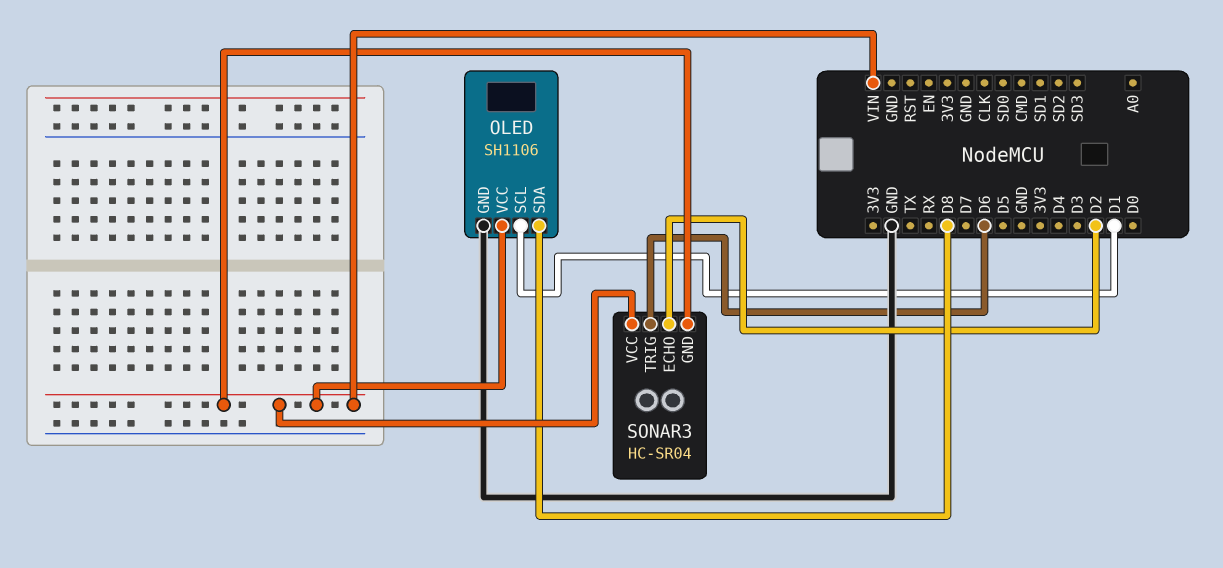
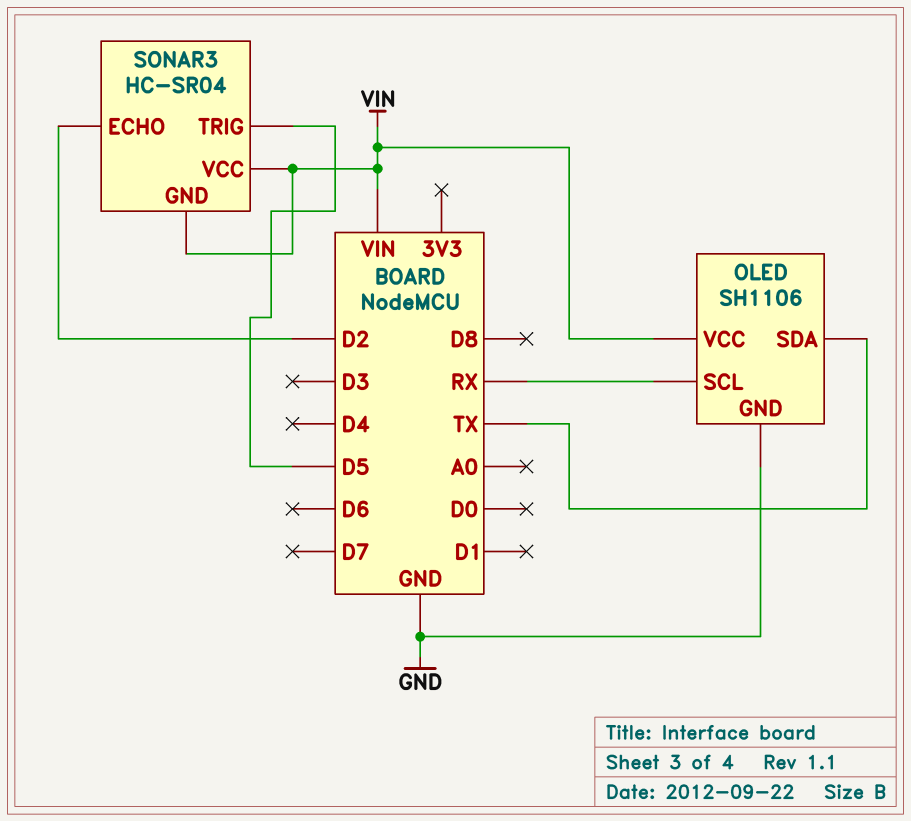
OLED pin SCL: D1 -> RX
OLED pin SDA: D8 -> TX
SONAR3 pin TRIG: D6 -> D5

